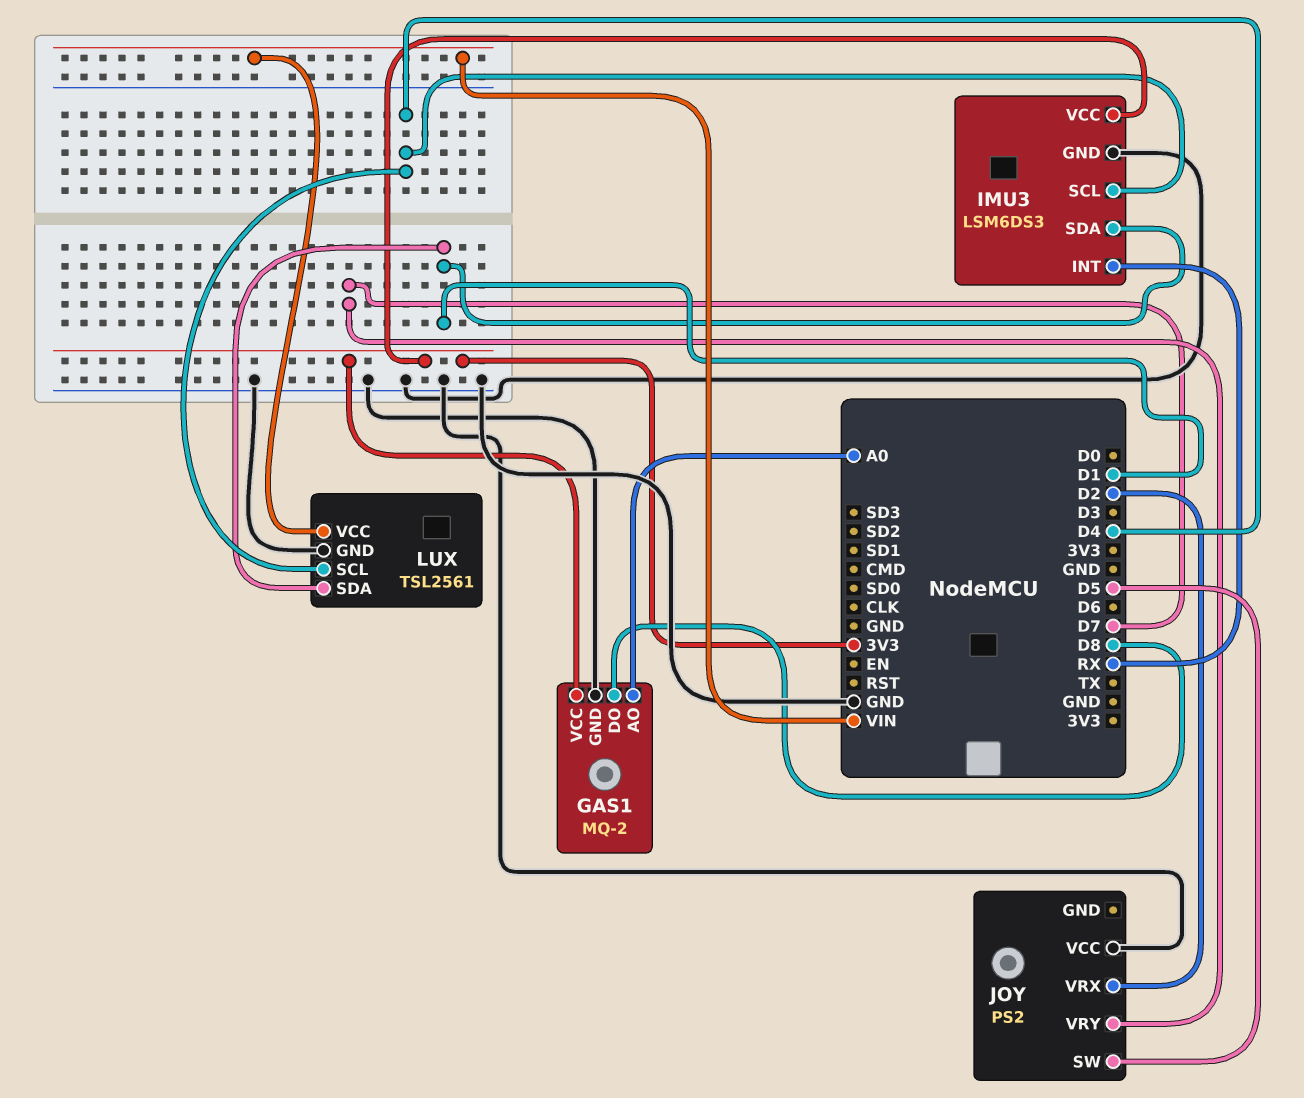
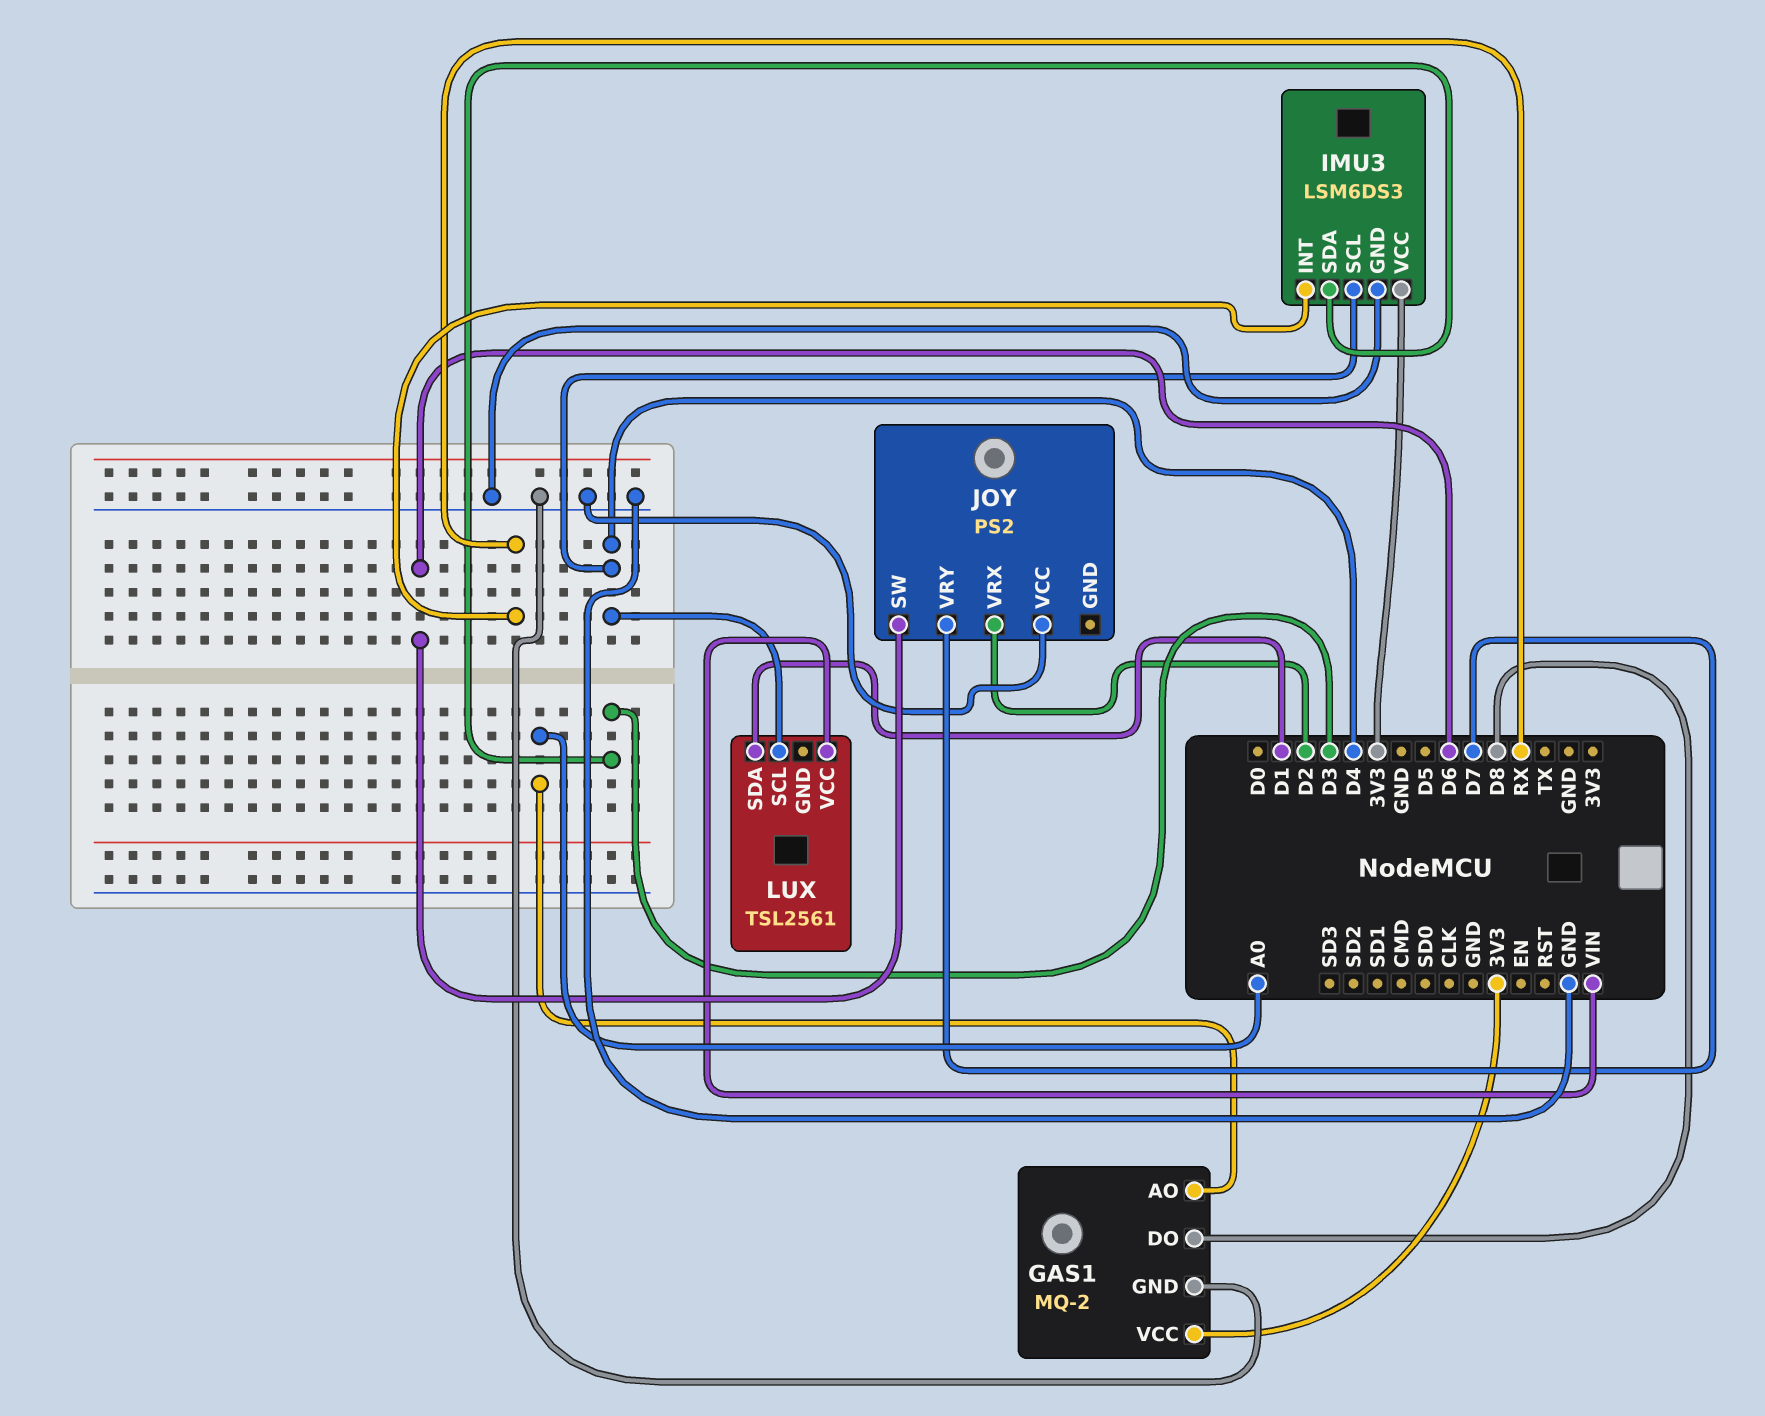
IMU3 pin SDA: D1 -> D3
JOY pin SW: D5 -> D6
LUX pin GND: GND -> none

